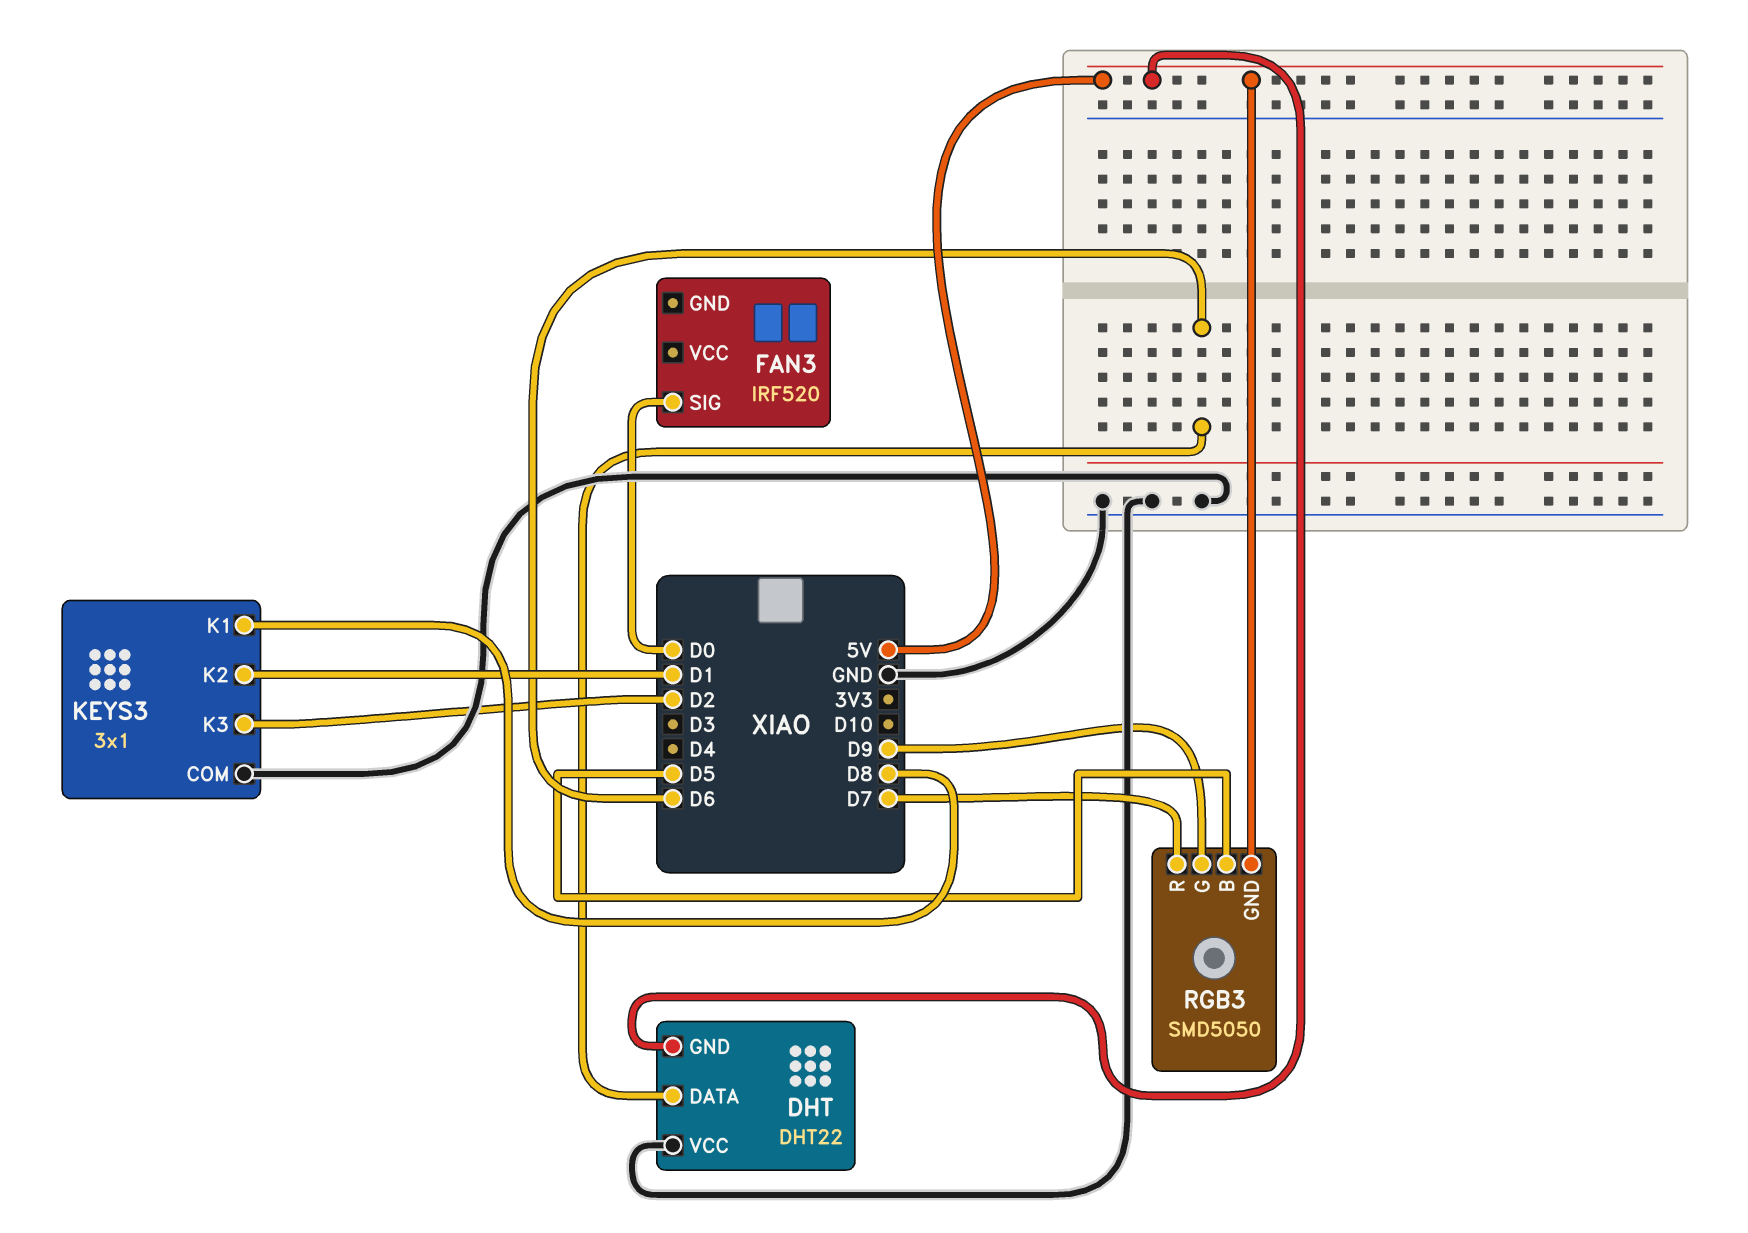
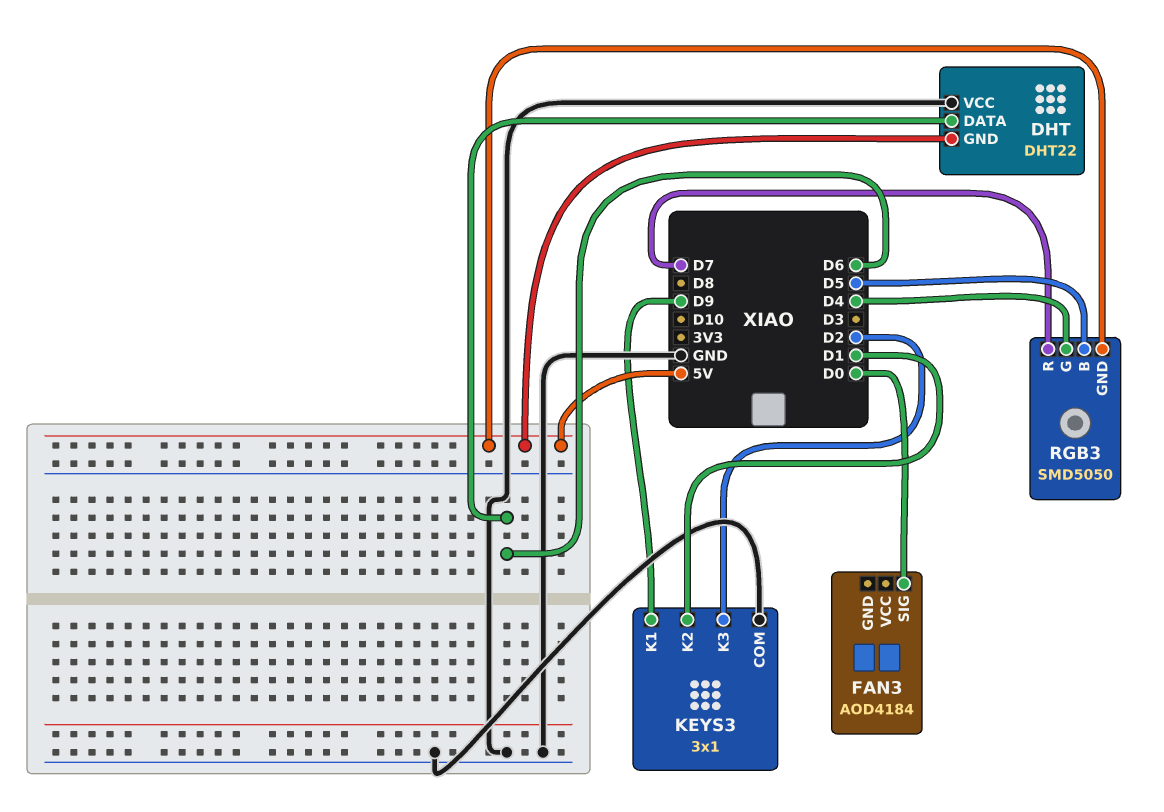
FAN3: IRF520 -> AOD4184
KEYS3 pin K1: D8 -> D9
RGB3 pin G: D9 -> D4

